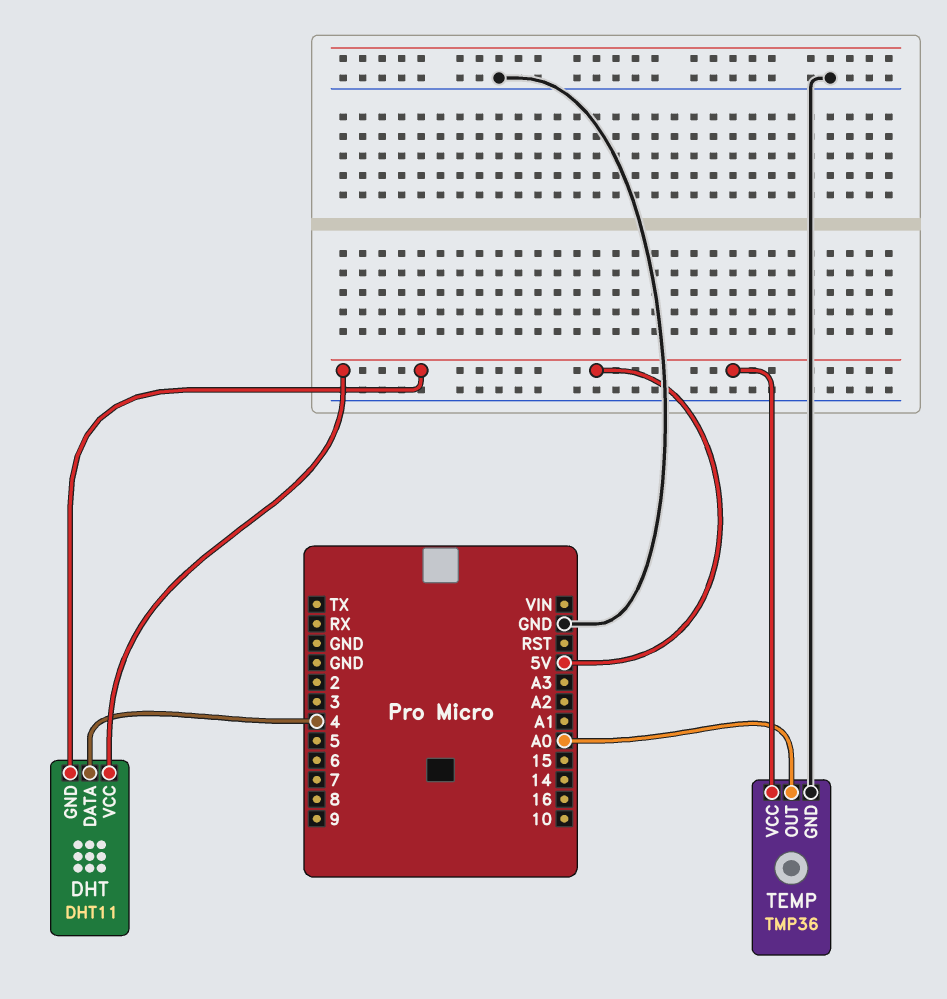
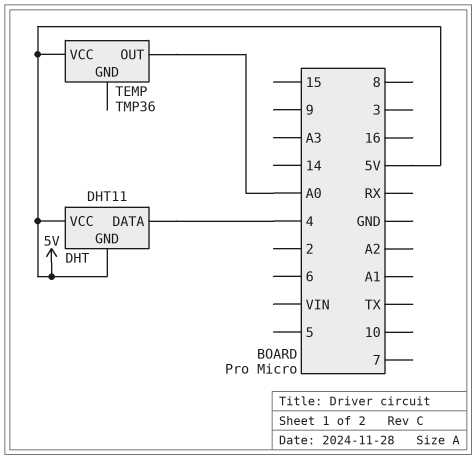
TEMP pin GND: GND -> none

